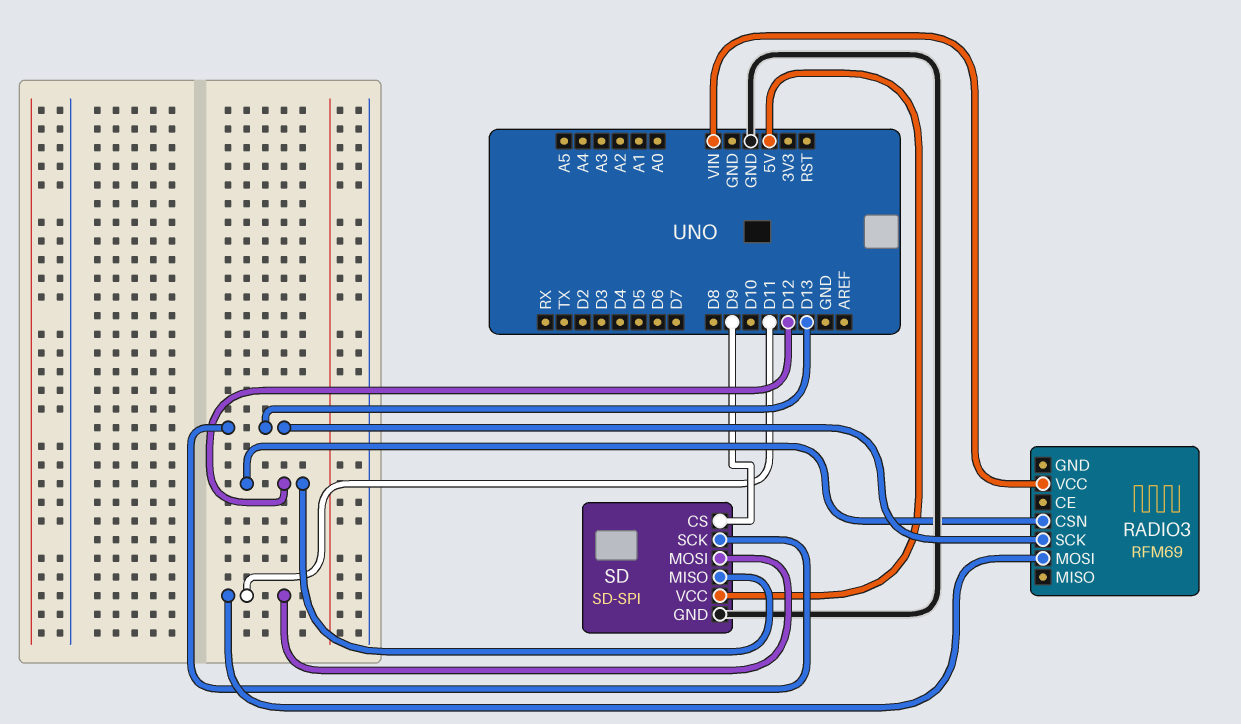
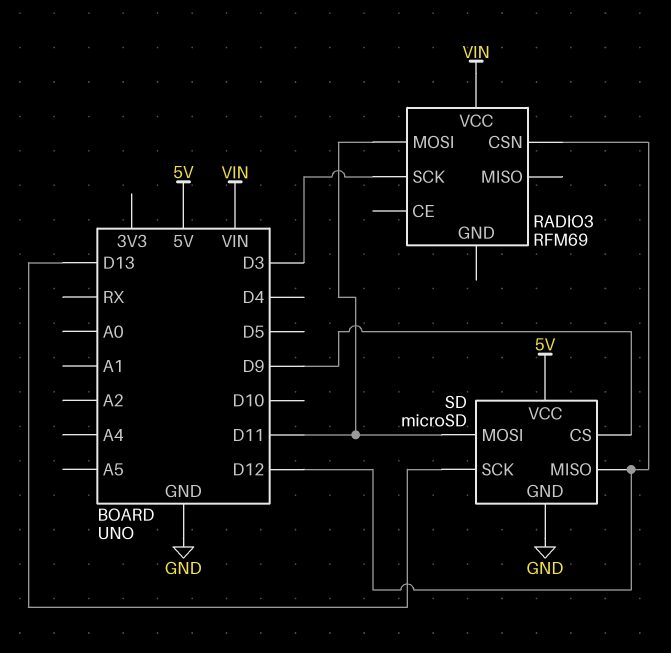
RADIO3 pin SCK: D13 -> D3
SD: SD-SPI -> microSD

